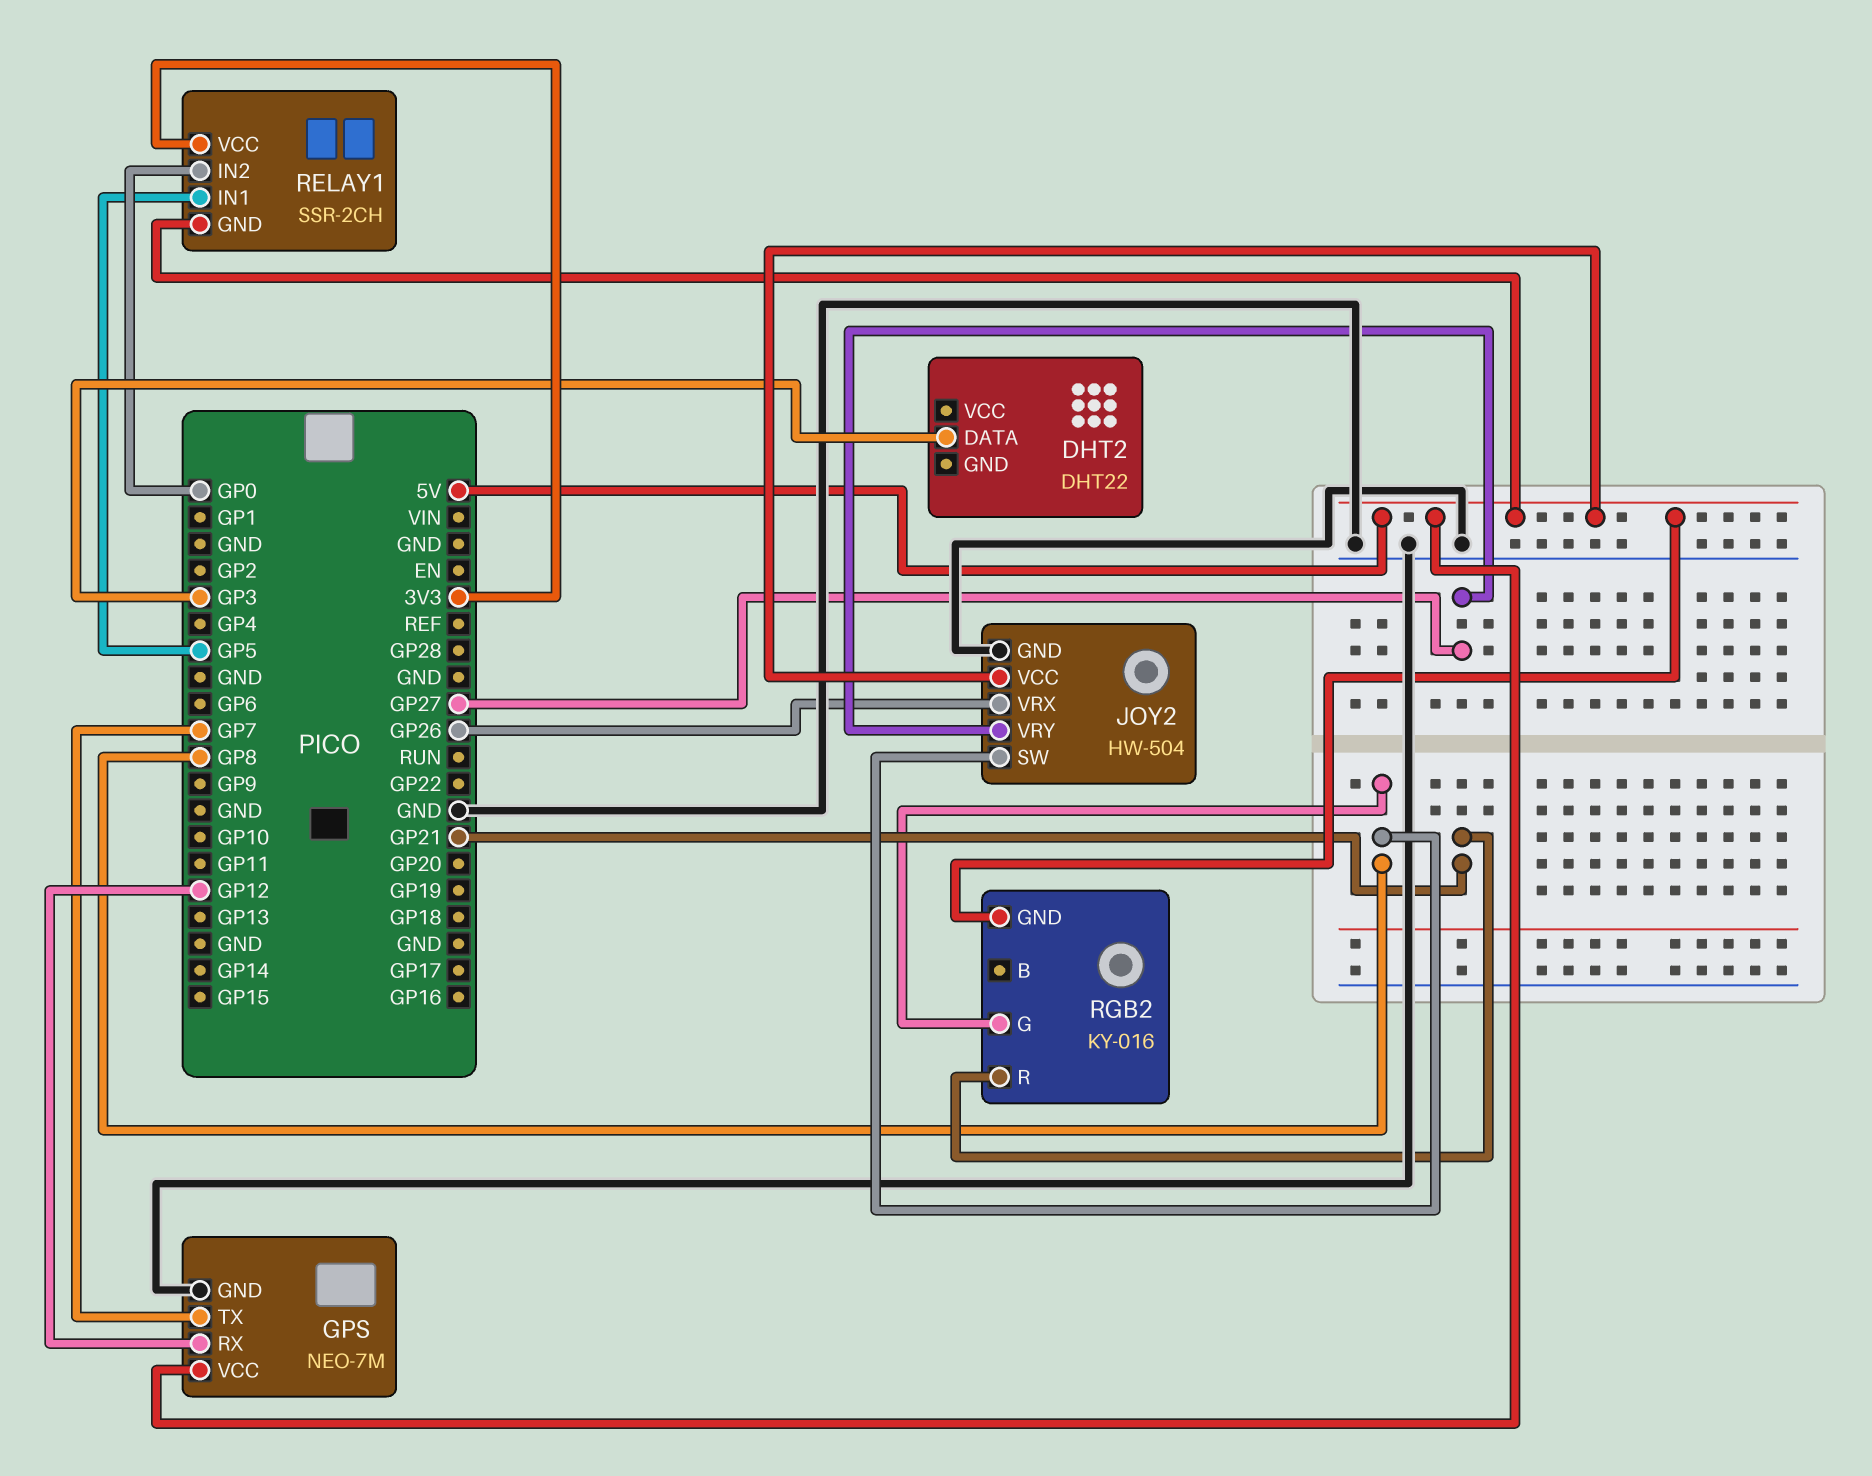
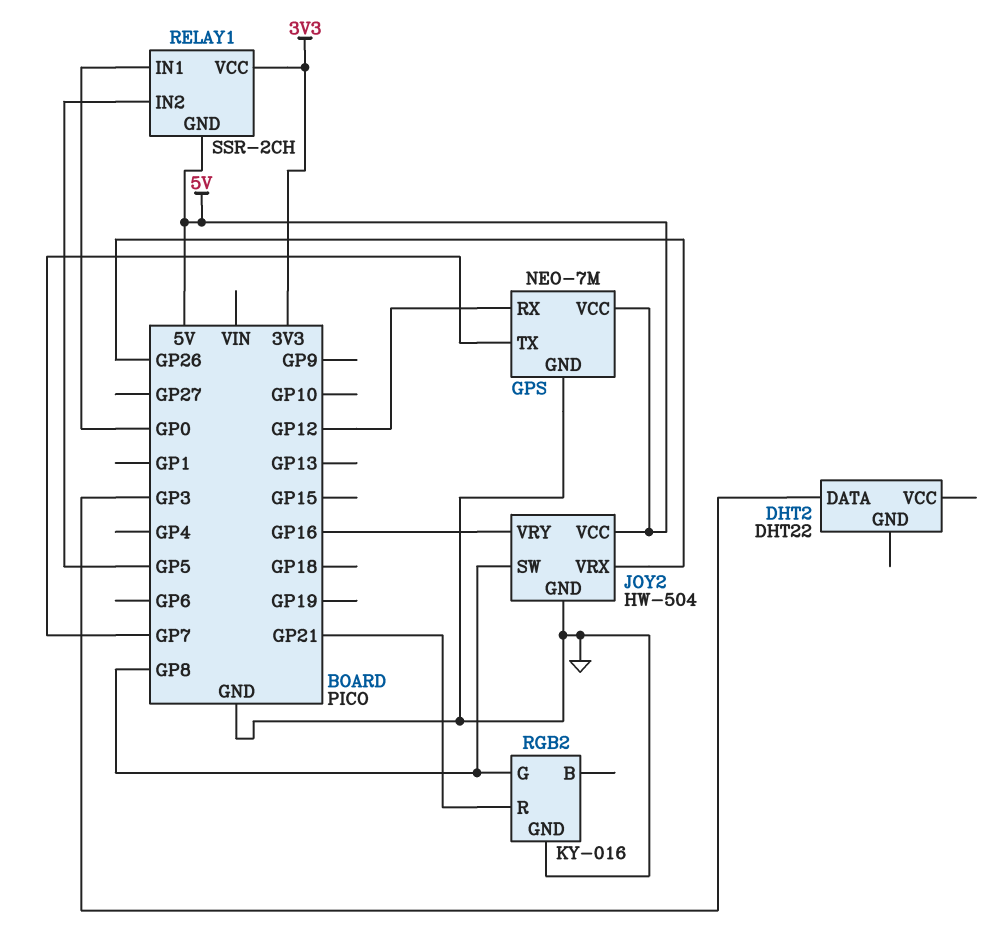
JOY2 pin VRY: GP27 -> GP16
RELAY1 pin IN1: GP5 -> GP0
RELAY1 pin IN2: GP0 -> GP5
RGB2 pin GND: 5V -> GND

